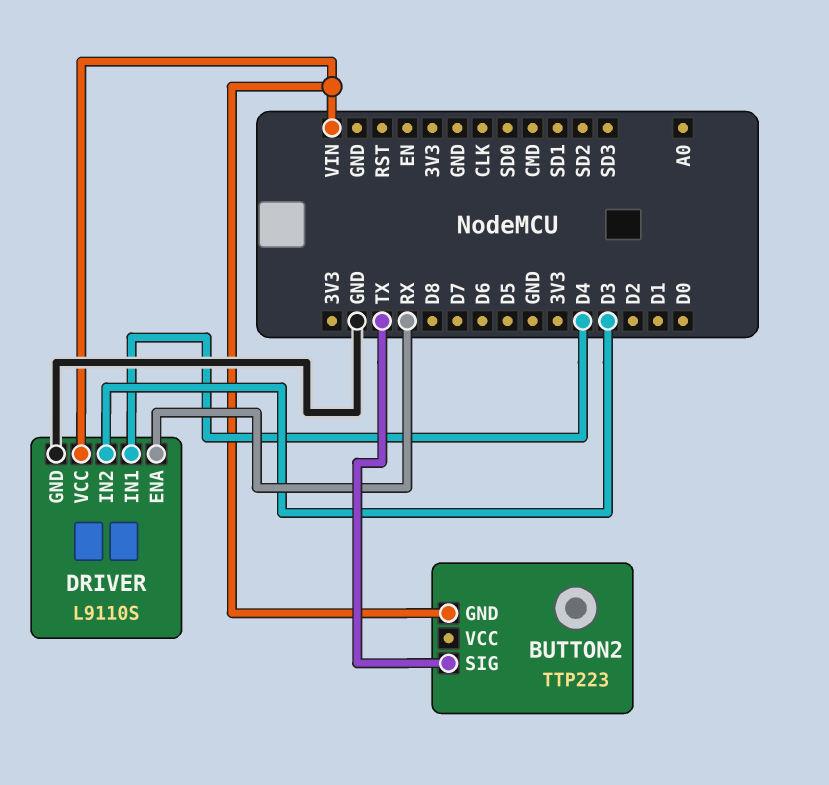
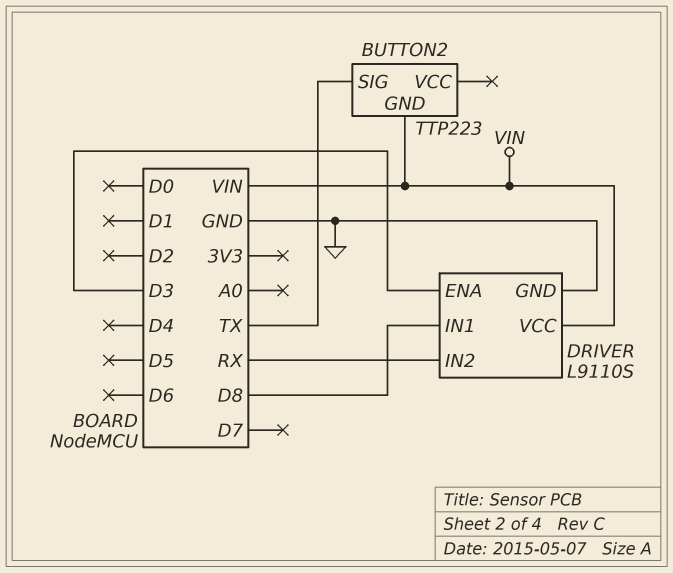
DRIVER pin ENA: RX -> D3
DRIVER pin IN1: D4 -> D8
DRIVER pin IN2: D3 -> RX

